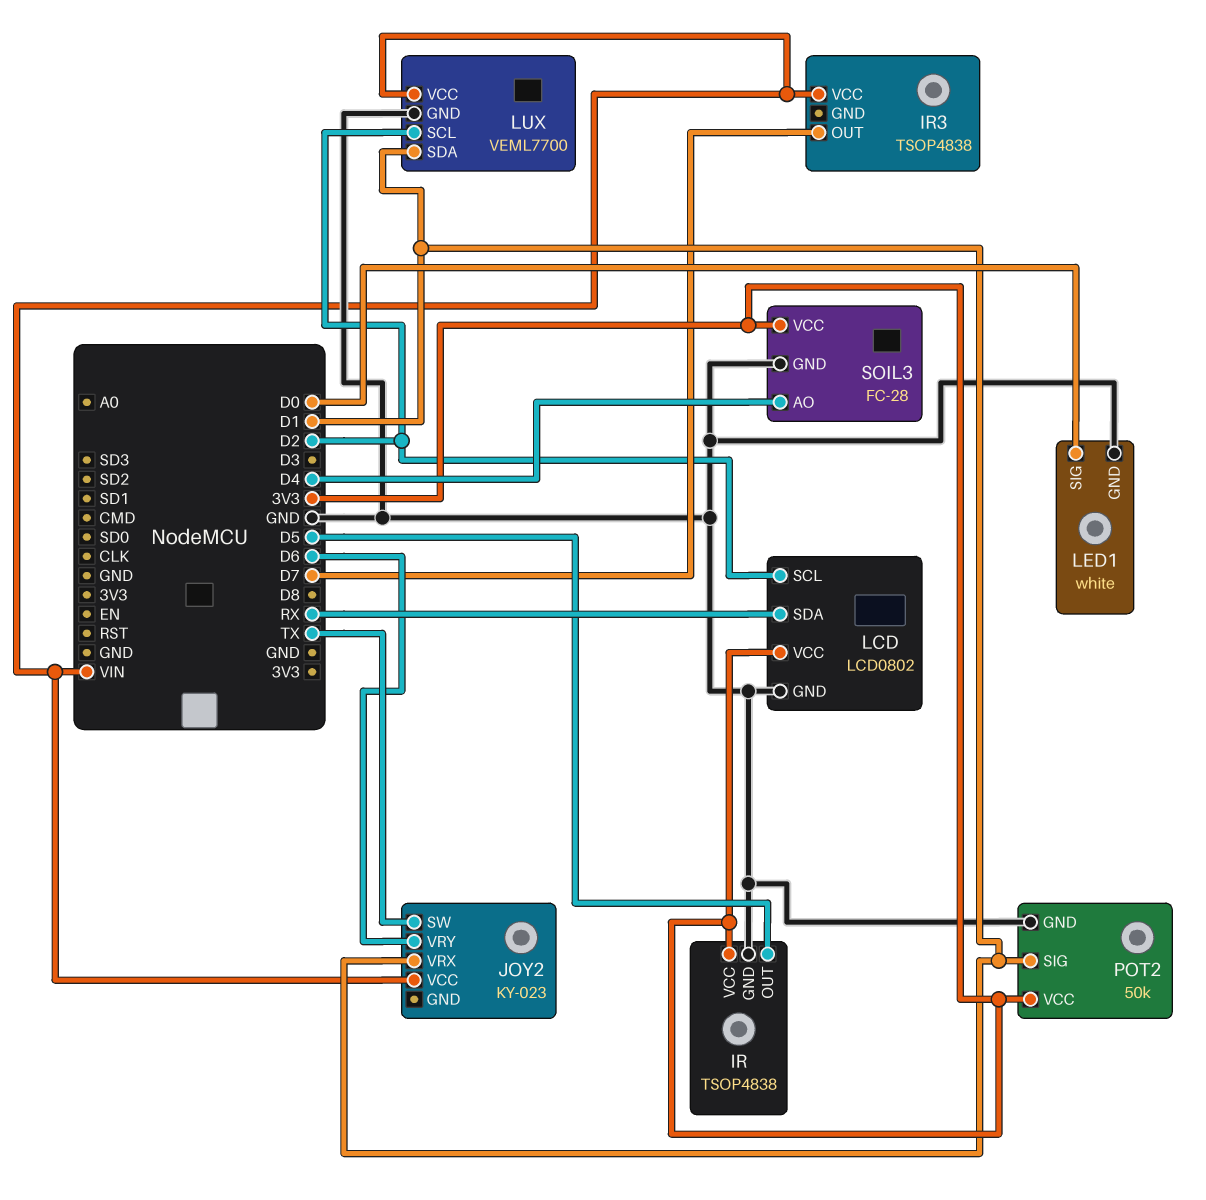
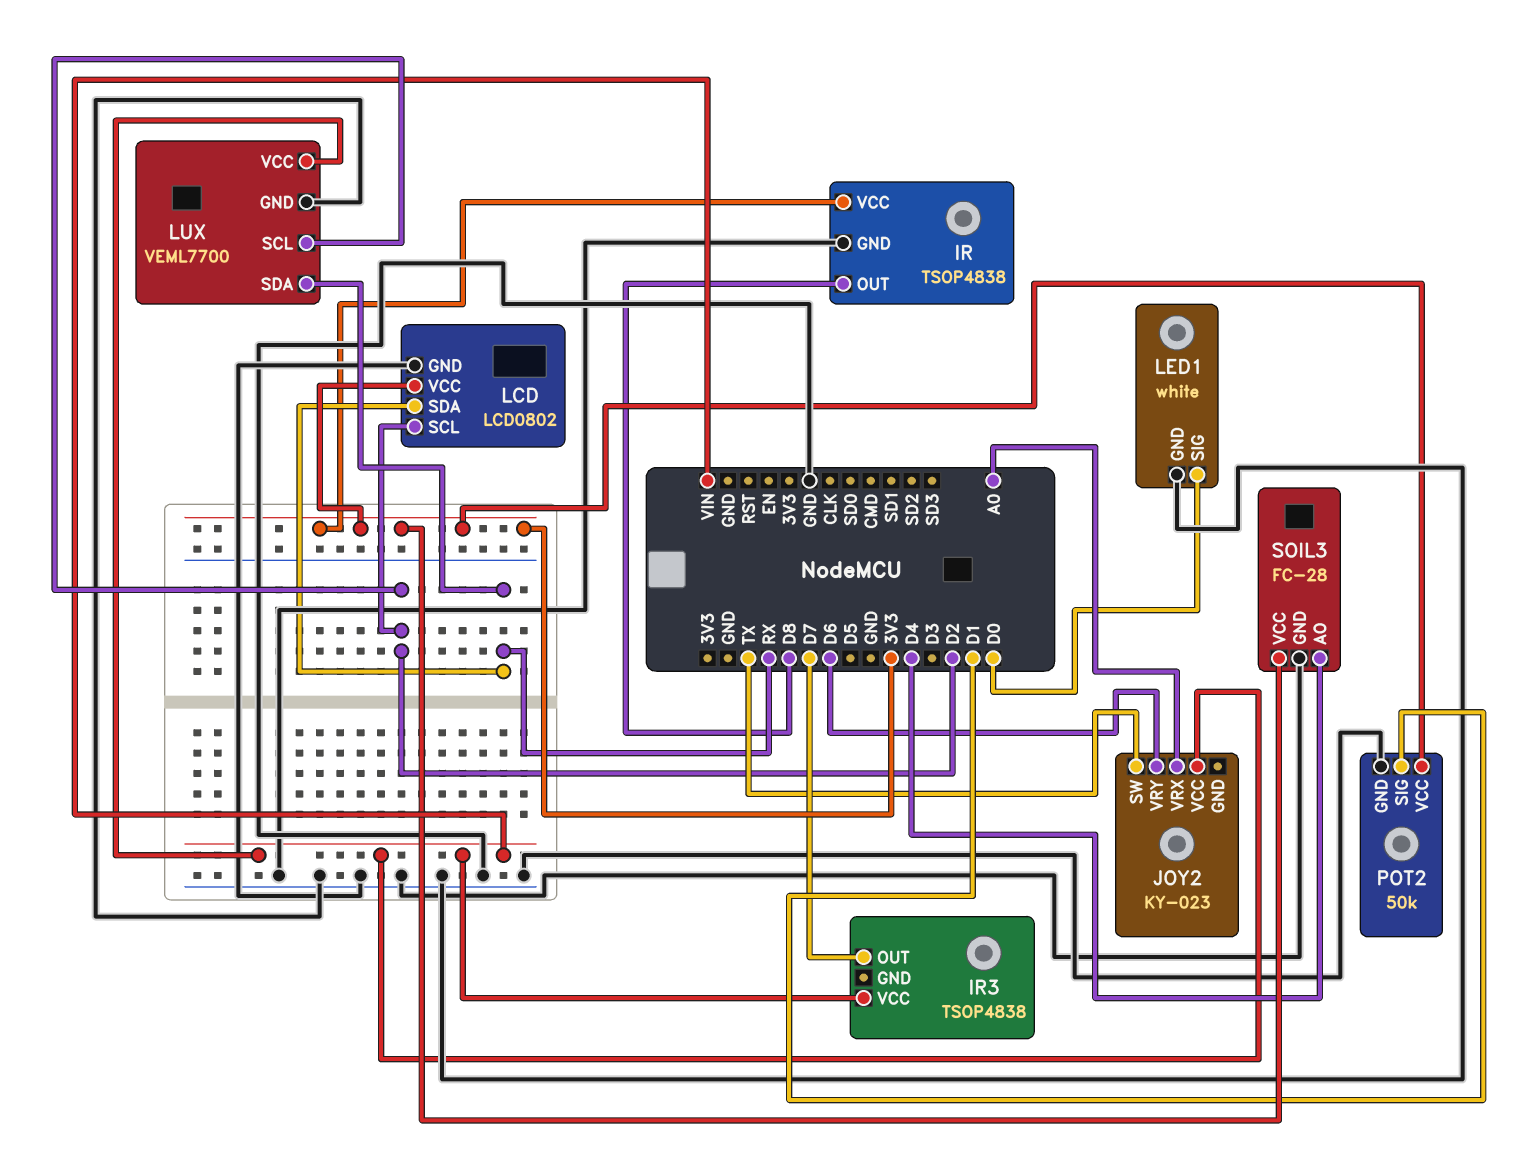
IR pin OUT: D5 -> D8
JOY2 pin VRX: D1 -> A0
LUX pin SDA: D1 -> RX

